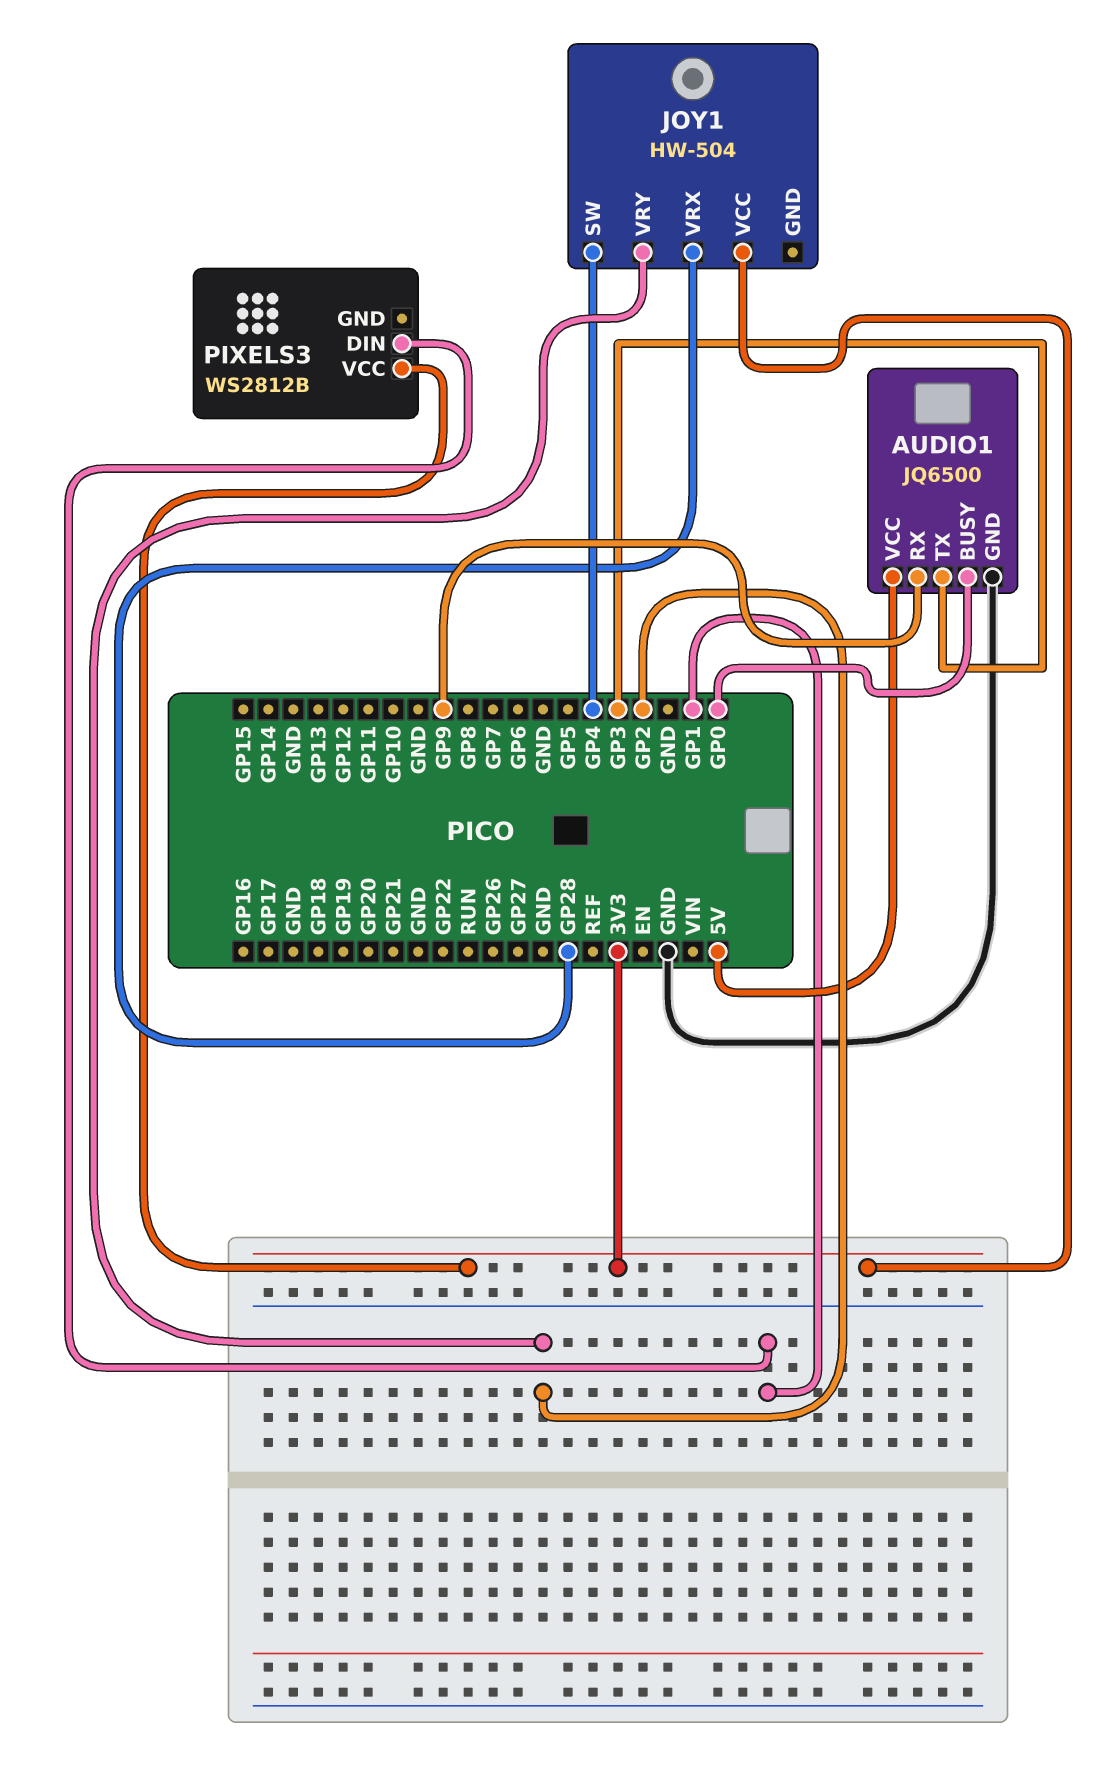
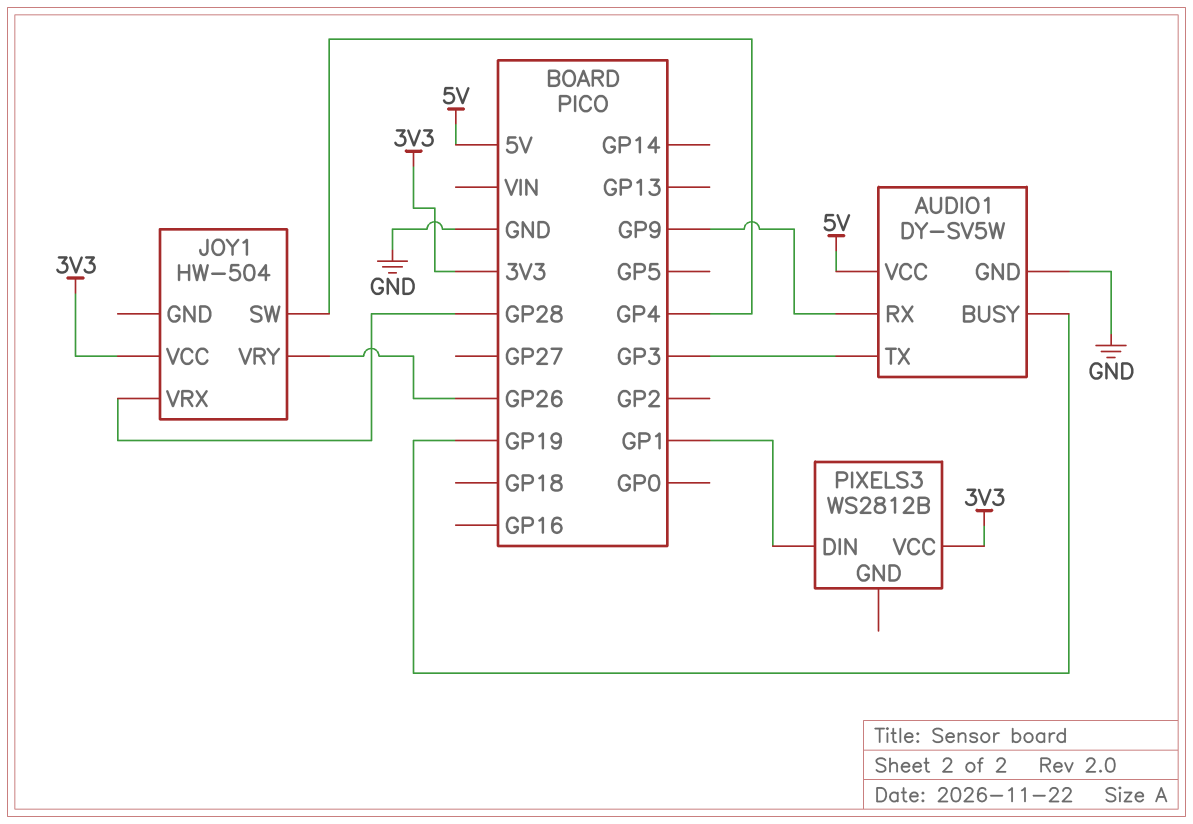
AUDIO1: JQ6500 -> DY-SV5W
AUDIO1 pin BUSY: GP0 -> GP19
JOY1 pin VRY: GP2 -> GP26

